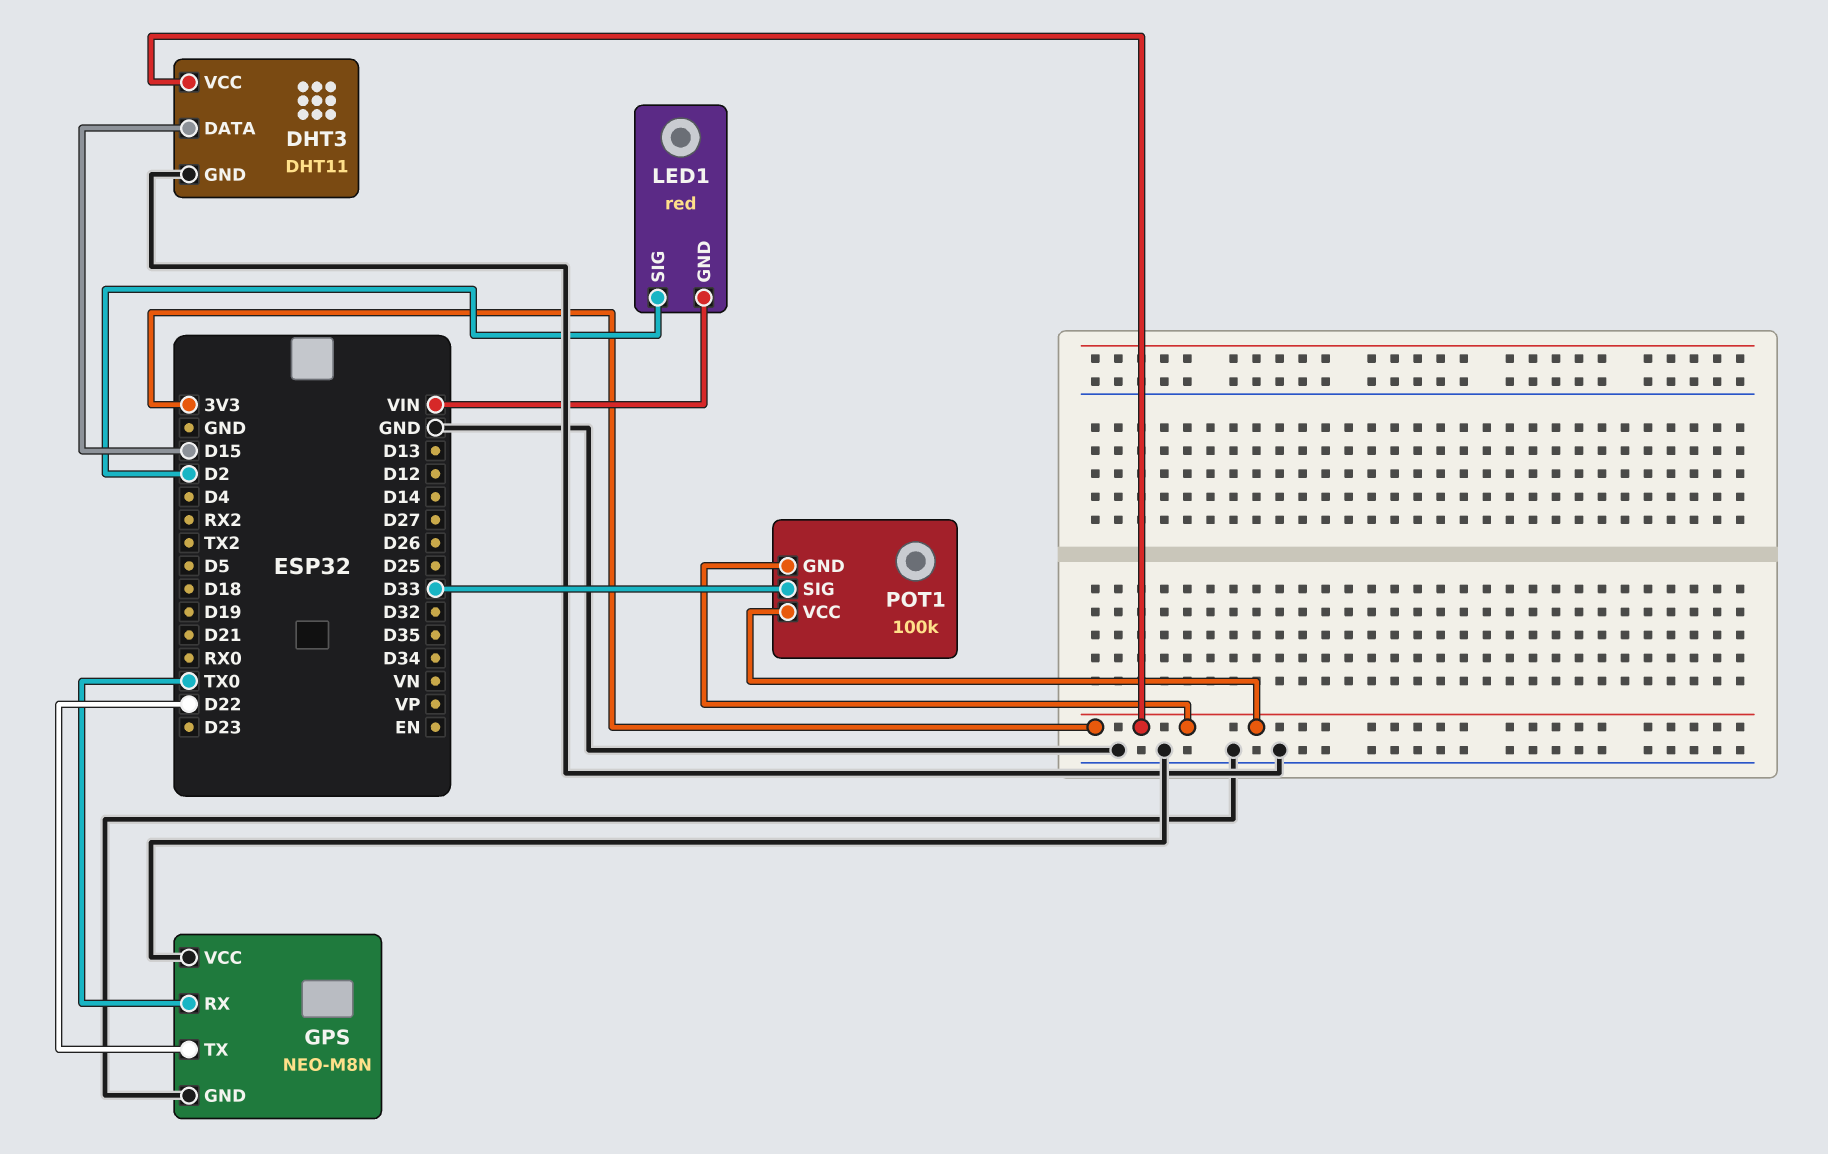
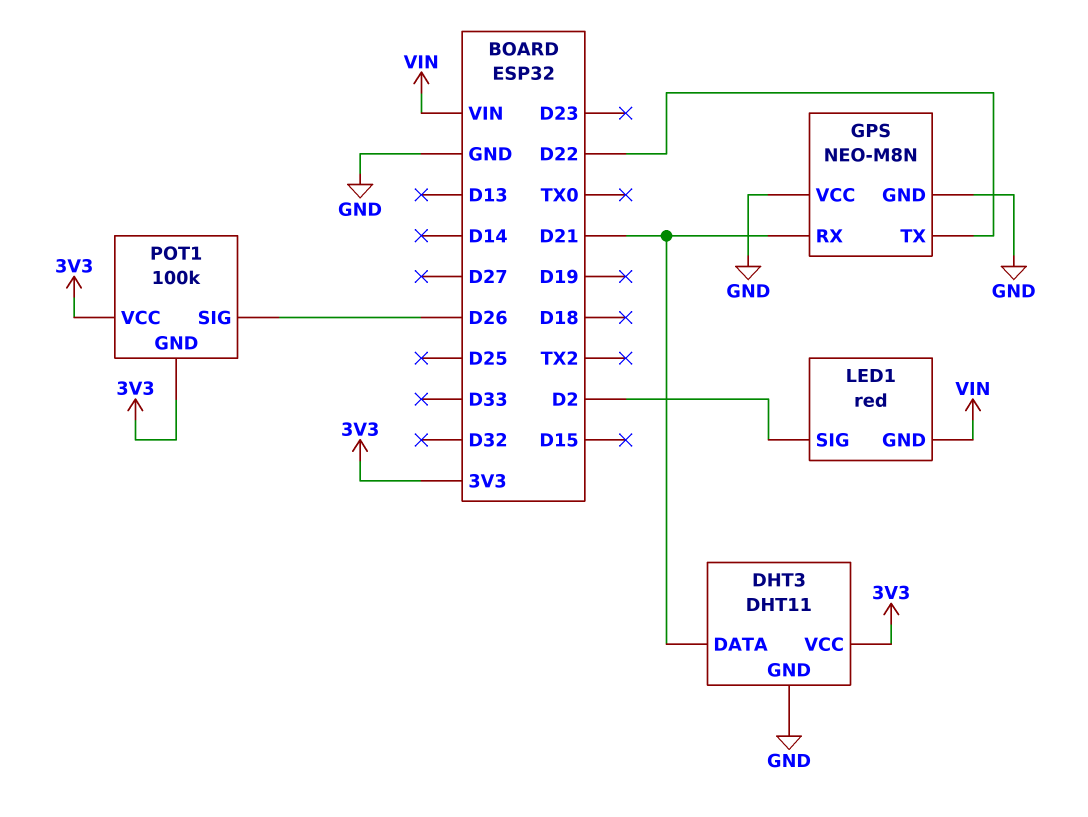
DHT3 pin DATA: D15 -> D21
GPS pin RX: TX0 -> D21
POT1 pin SIG: D33 -> D26

